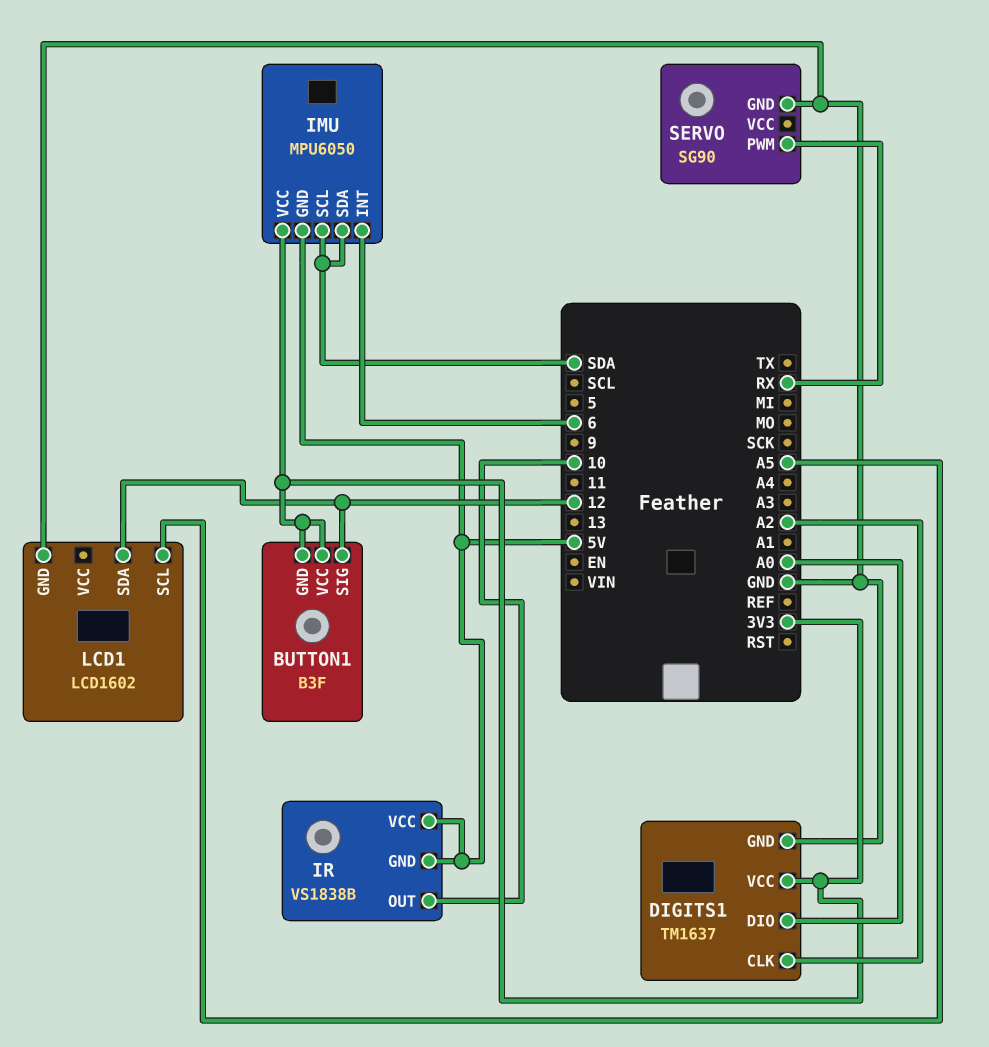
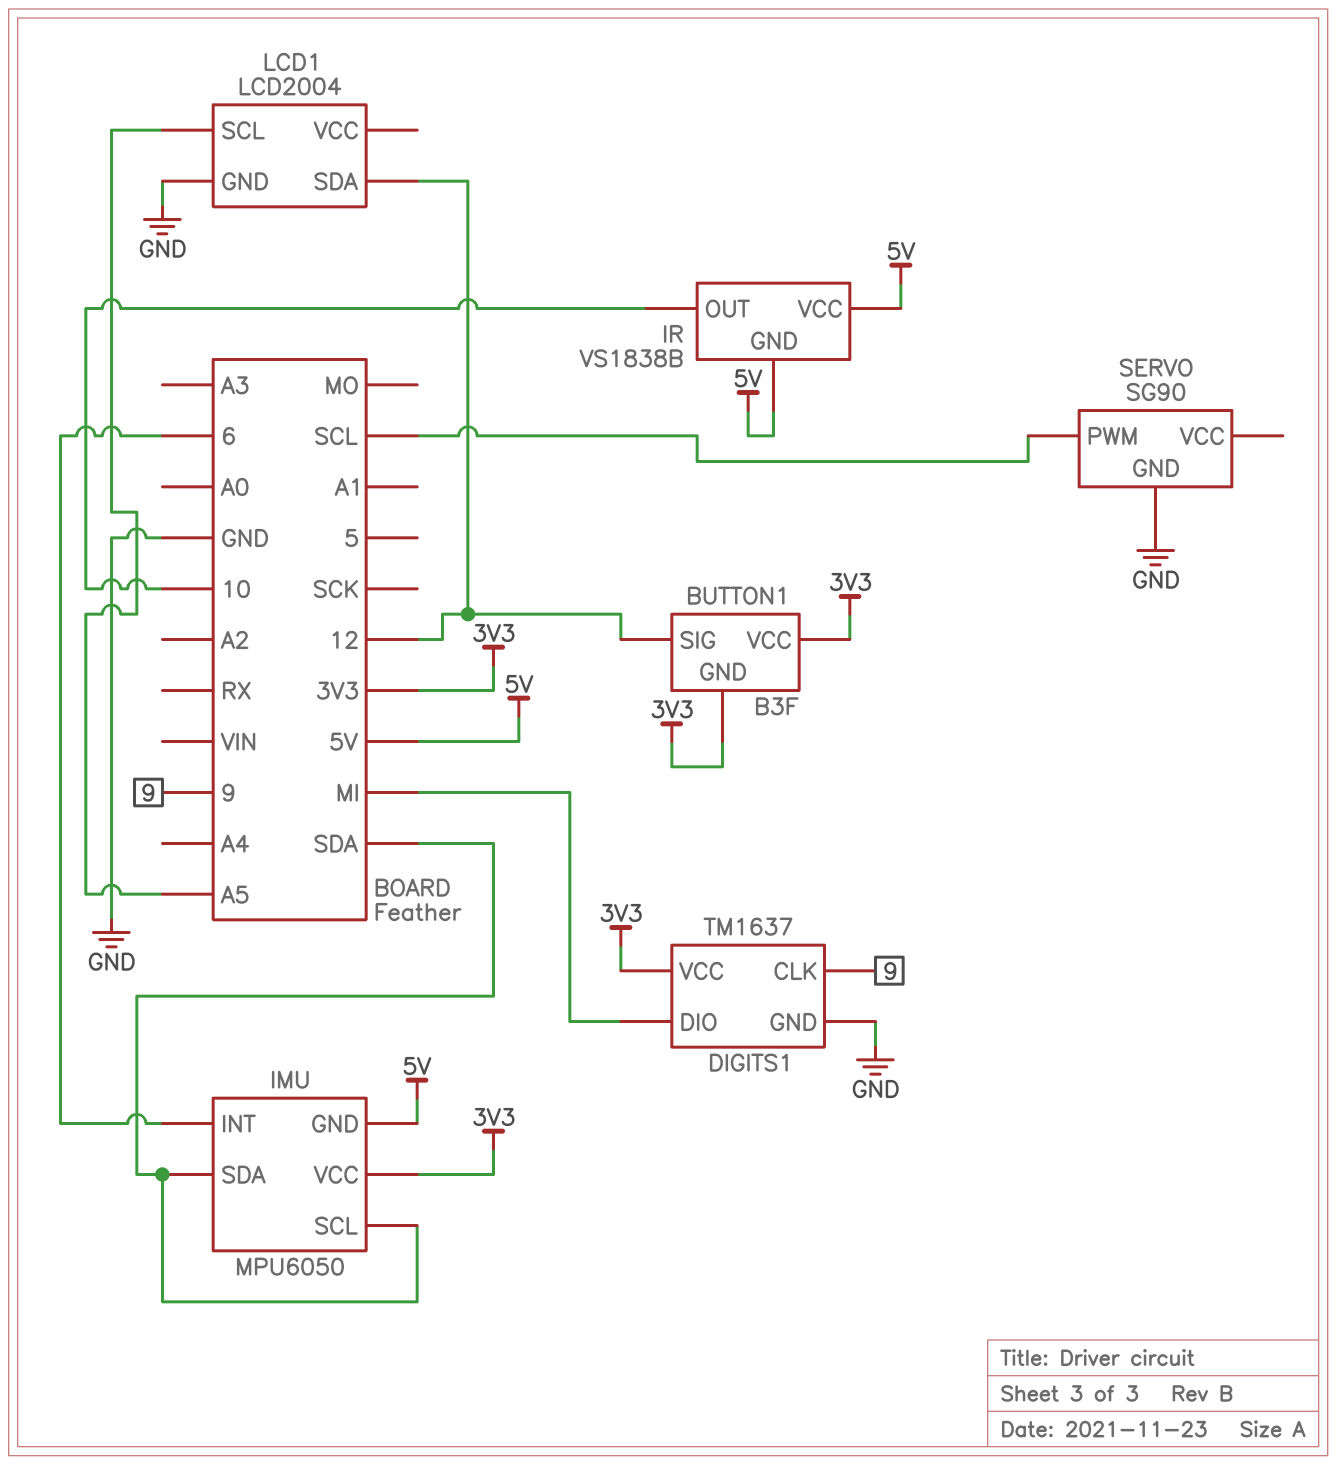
DIGITS1 pin CLK: A2 -> 9
DIGITS1 pin DIO: A0 -> MI
LCD1: LCD1602 -> LCD2004
SERVO pin PWM: RX -> SCL

